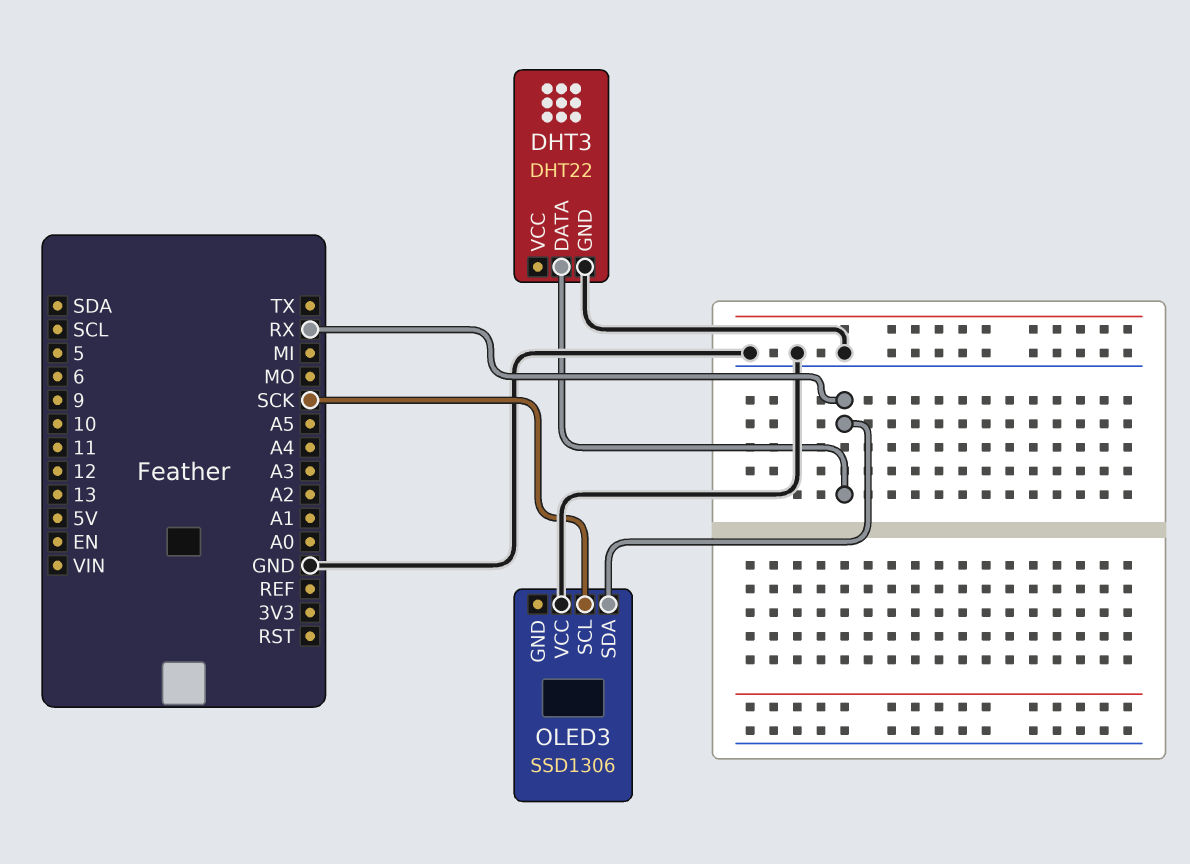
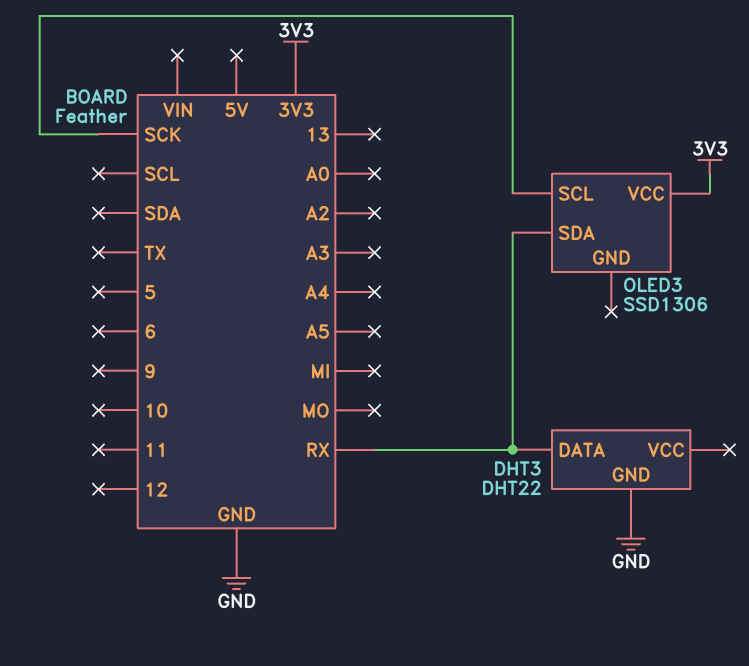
OLED3 pin VCC: GND -> 3V3

